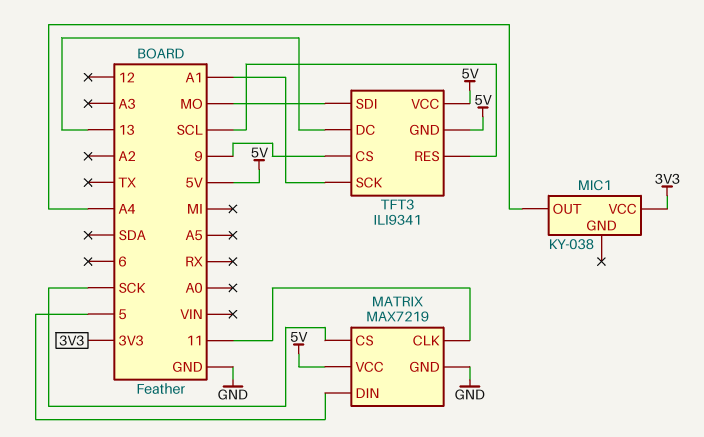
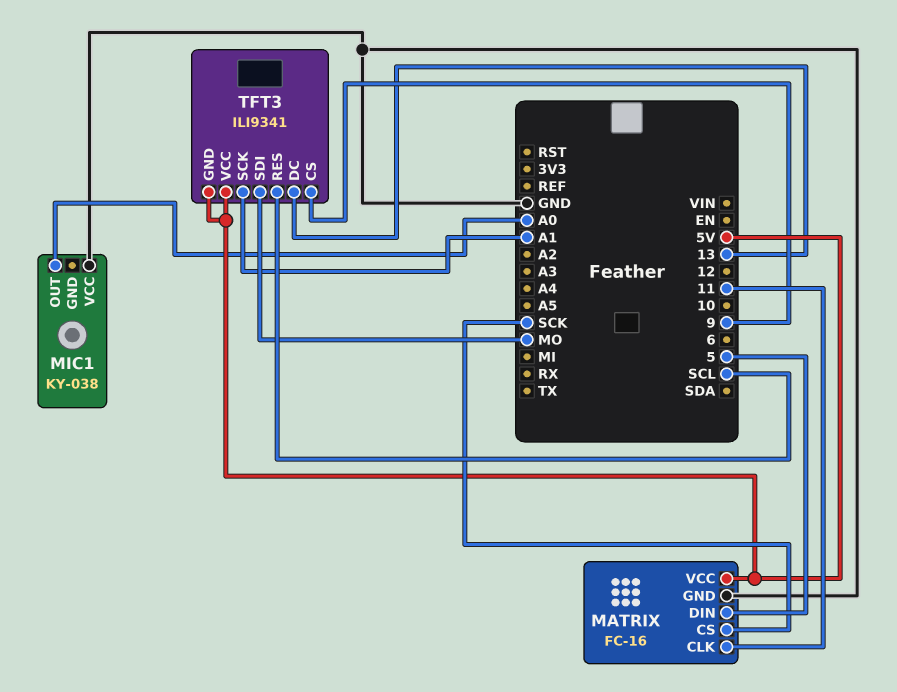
MATRIX: MAX7219 -> FC-16
MIC1 pin OUT: A4 -> A0
MIC1 pin VCC: 3V3 -> GND

